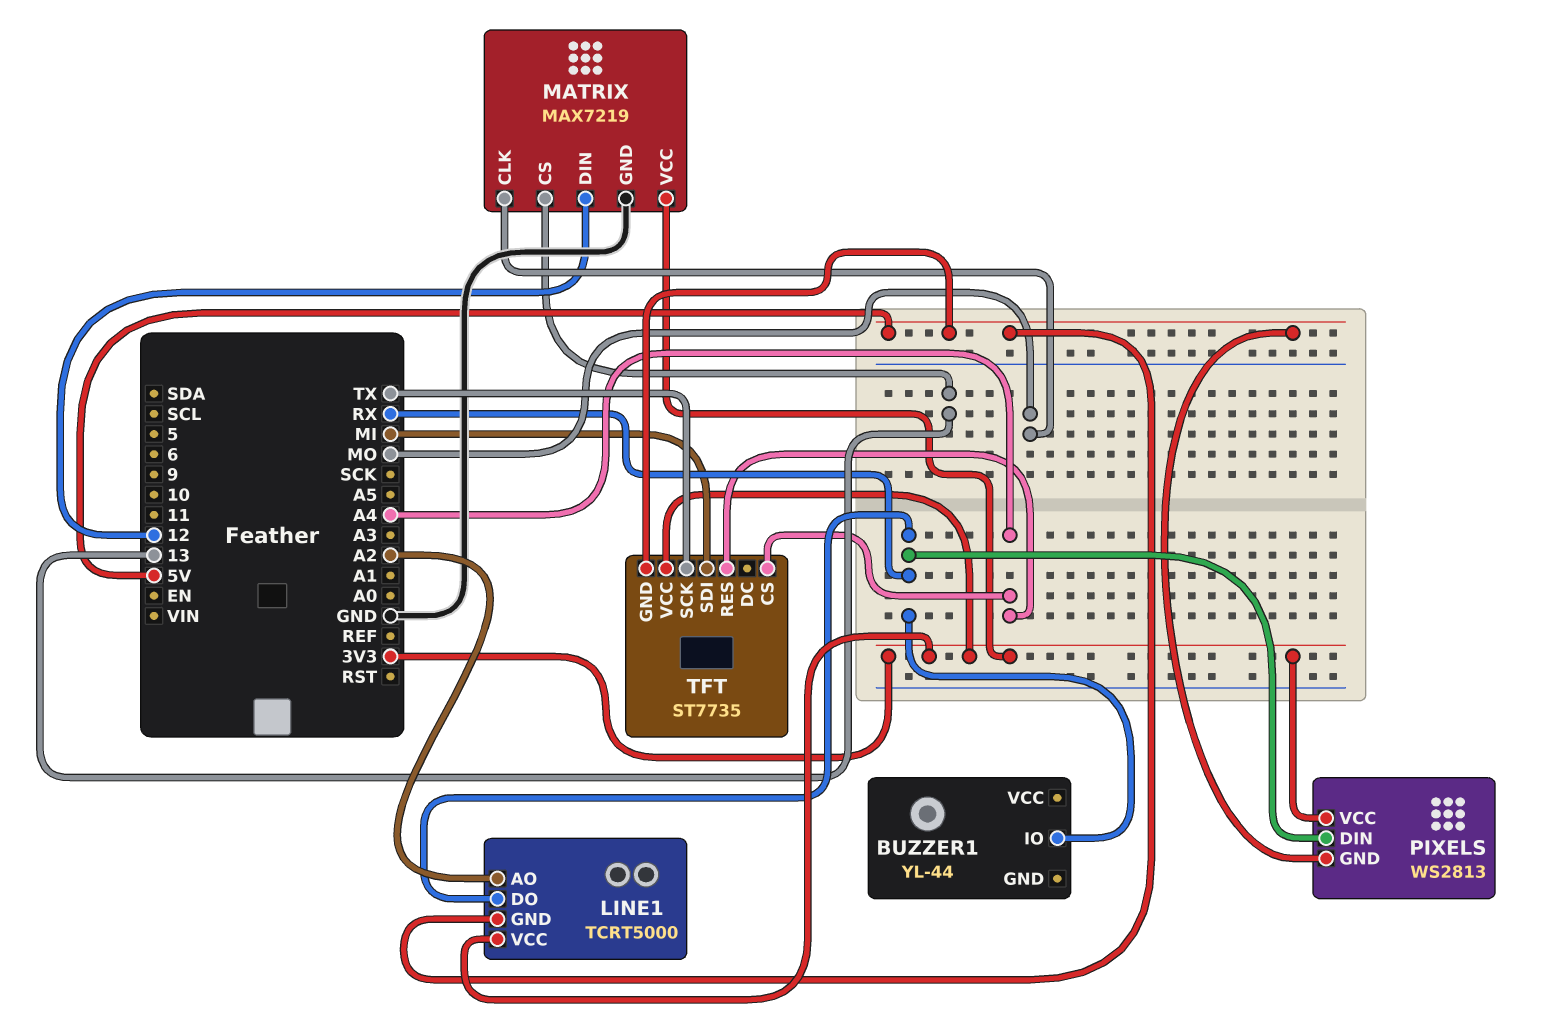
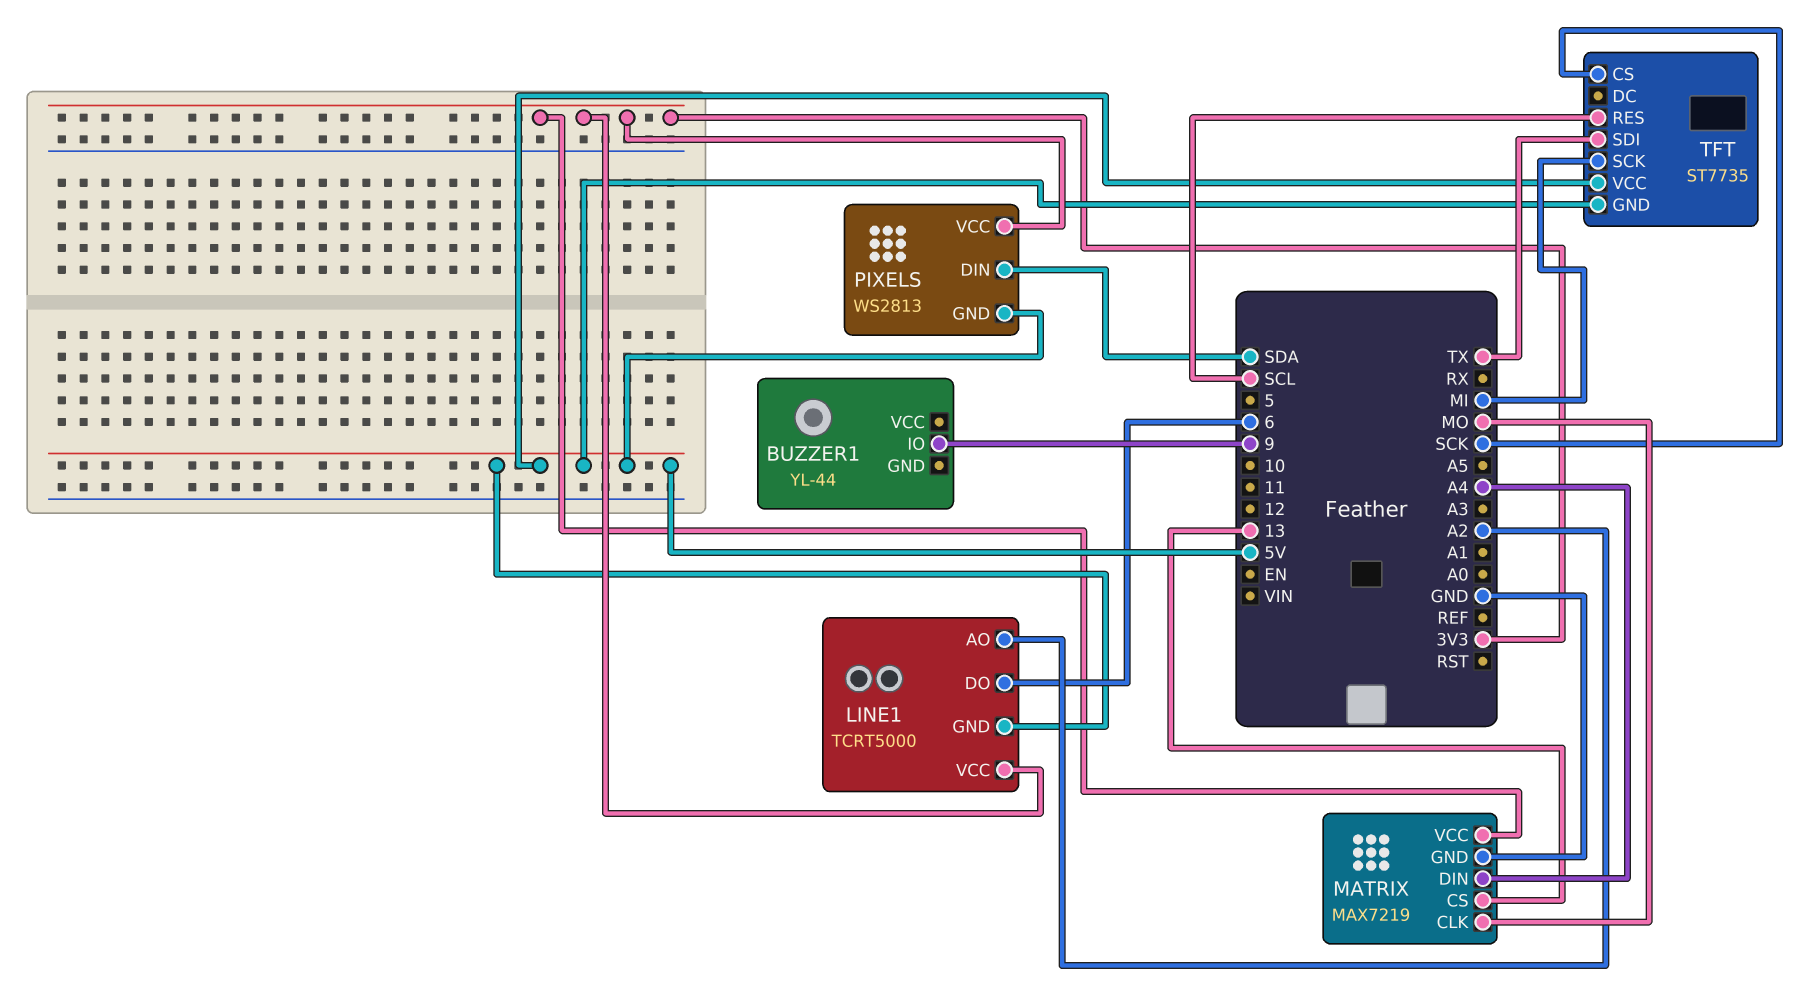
BUZZER1 pin IO: RX -> 9
LINE1 pin DO: RX -> 6
MATRIX pin DIN: 12 -> A4
PIXELS pin DIN: RX -> SDA
TFT pin CS: A4 -> SCK
TFT pin RES: A4 -> SCL
TFT pin SCK: TX -> MI
TFT pin SDI: MI -> TX
TFT pin VCC: 3V3 -> 5V

